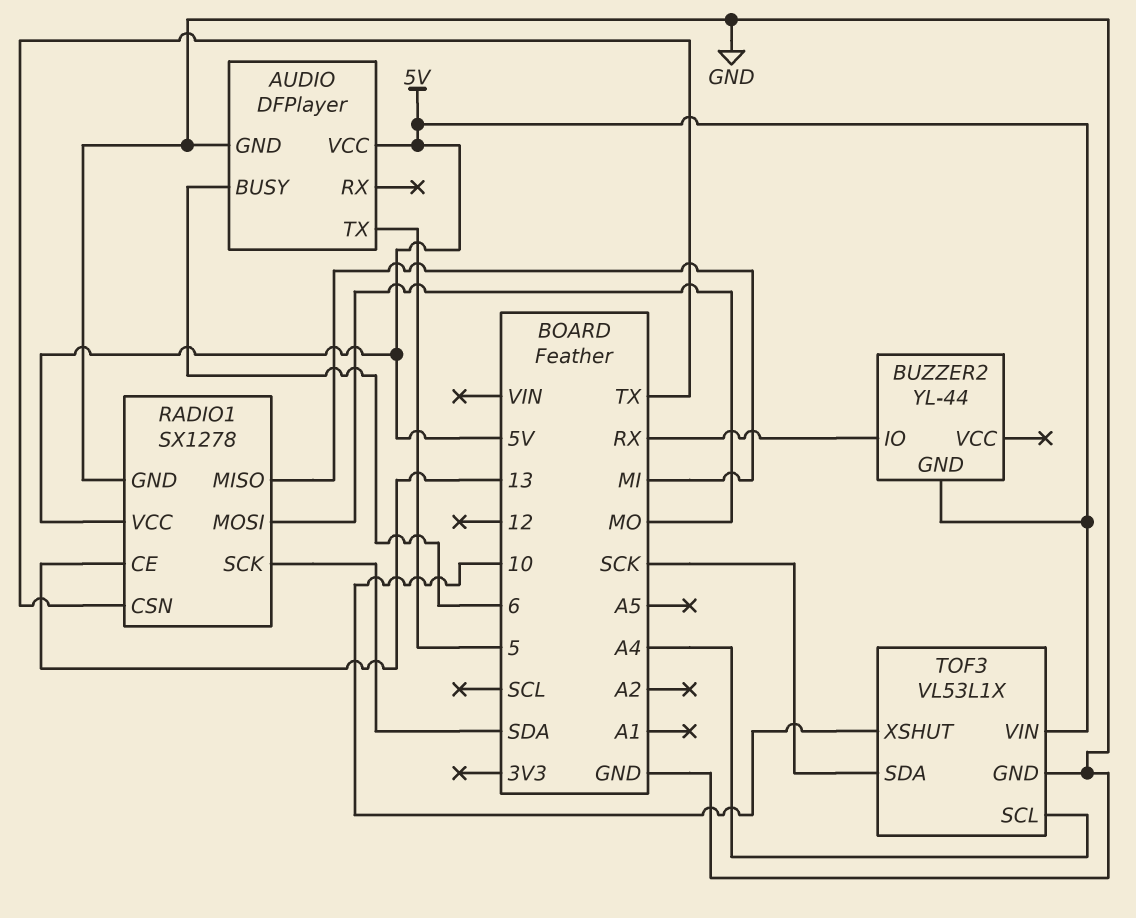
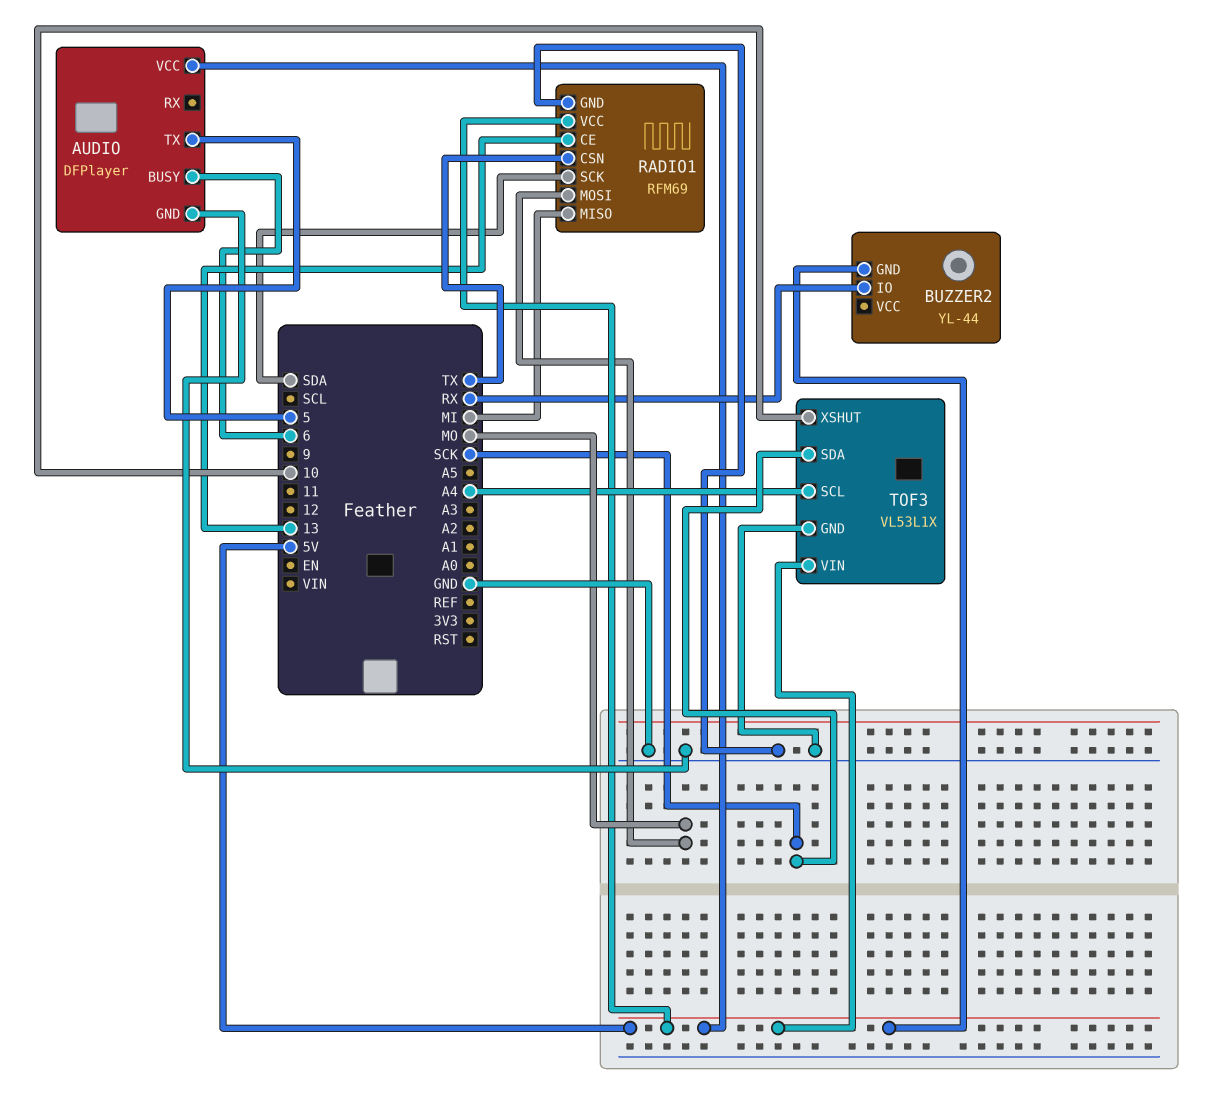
RADIO1: SX1278 -> RFM69

